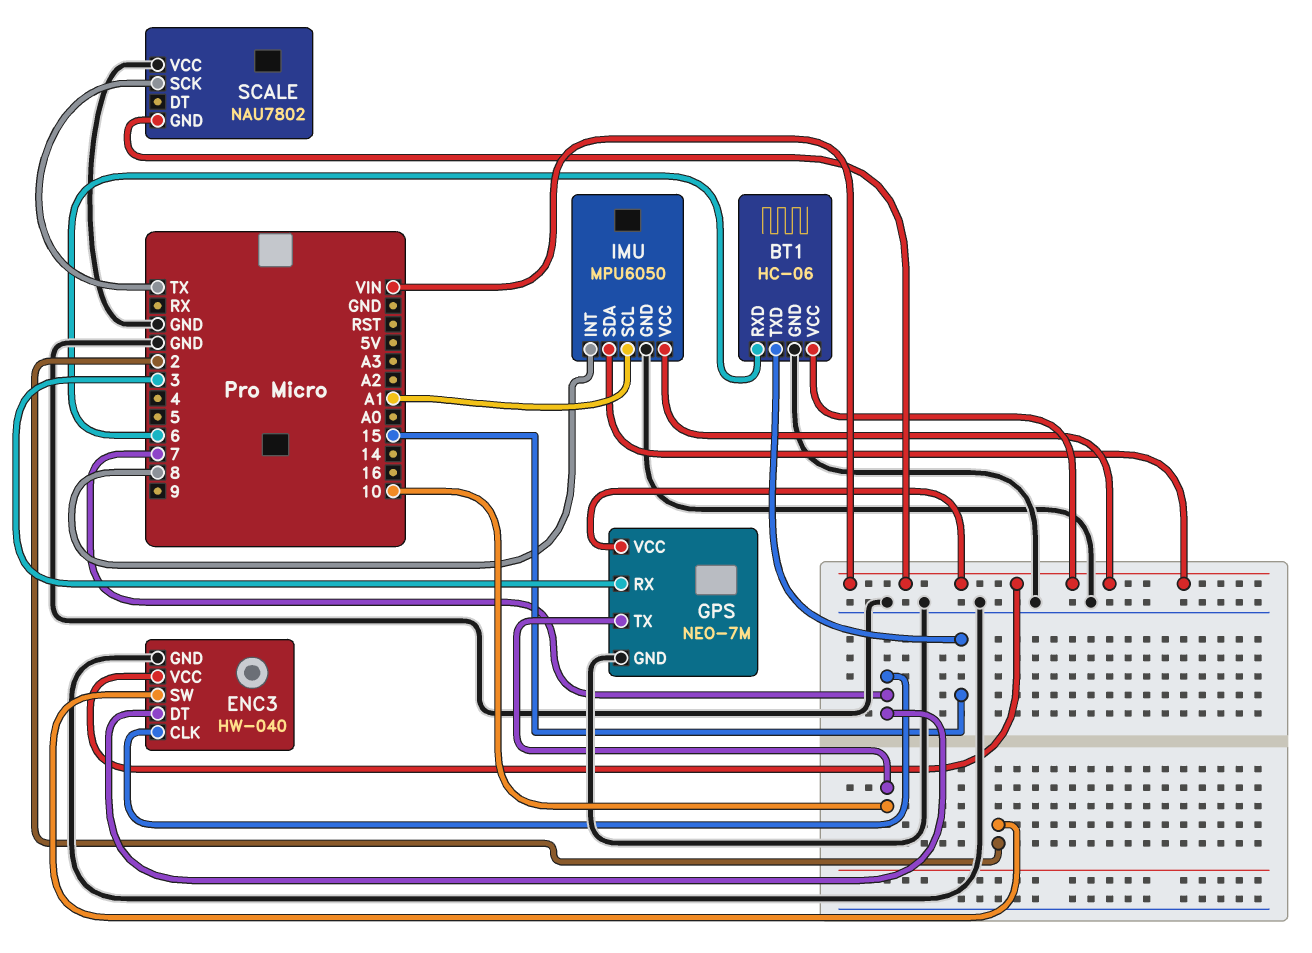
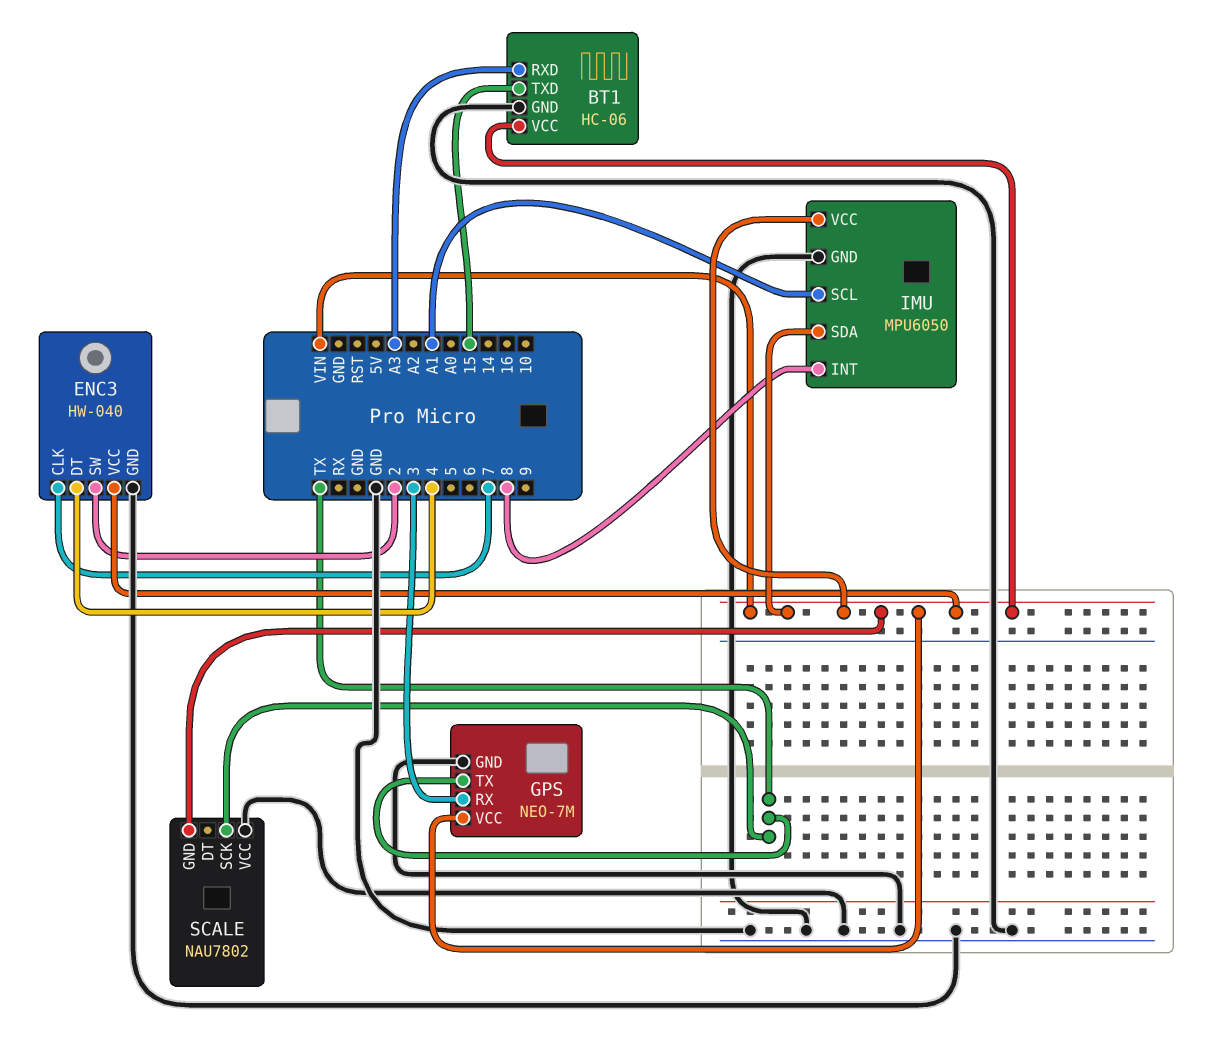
BT1 pin RXD: 6 -> A3
ENC3 pin DT: 7 -> 4
GPS pin TX: 10 -> TX

